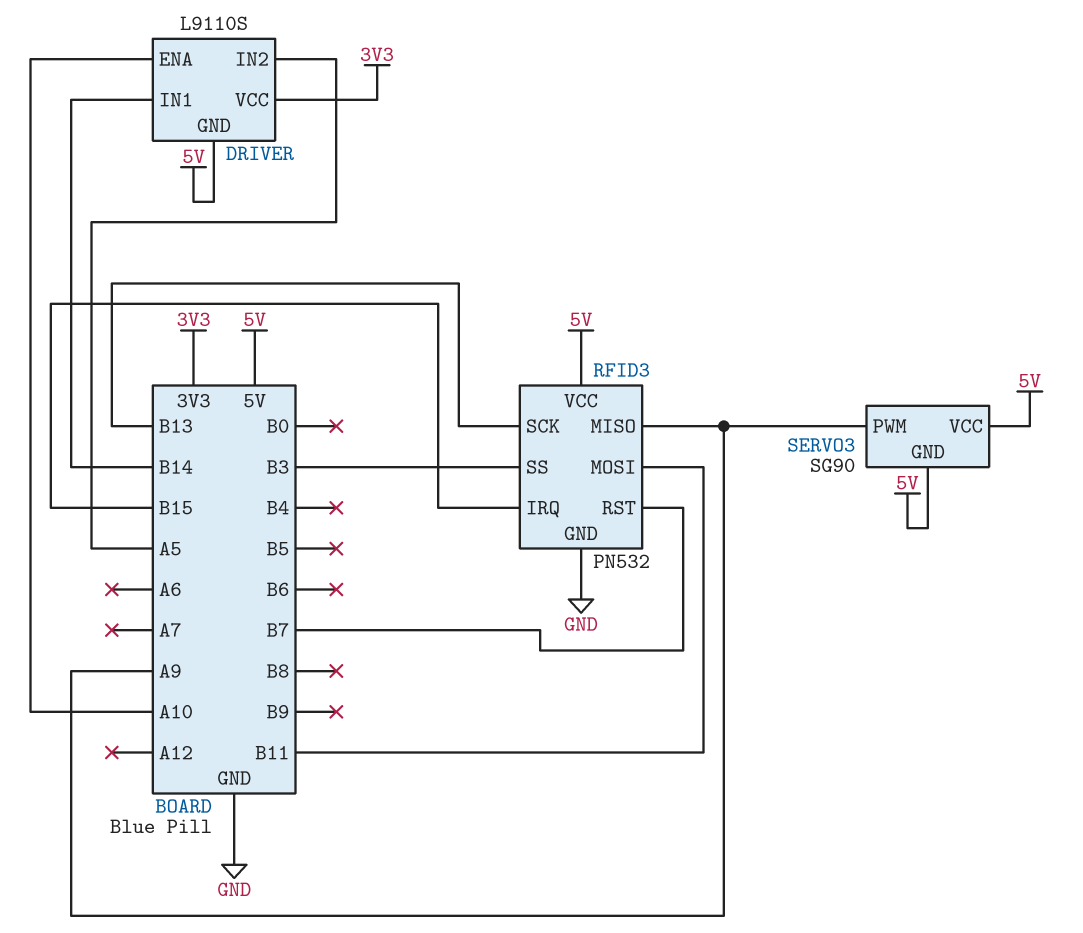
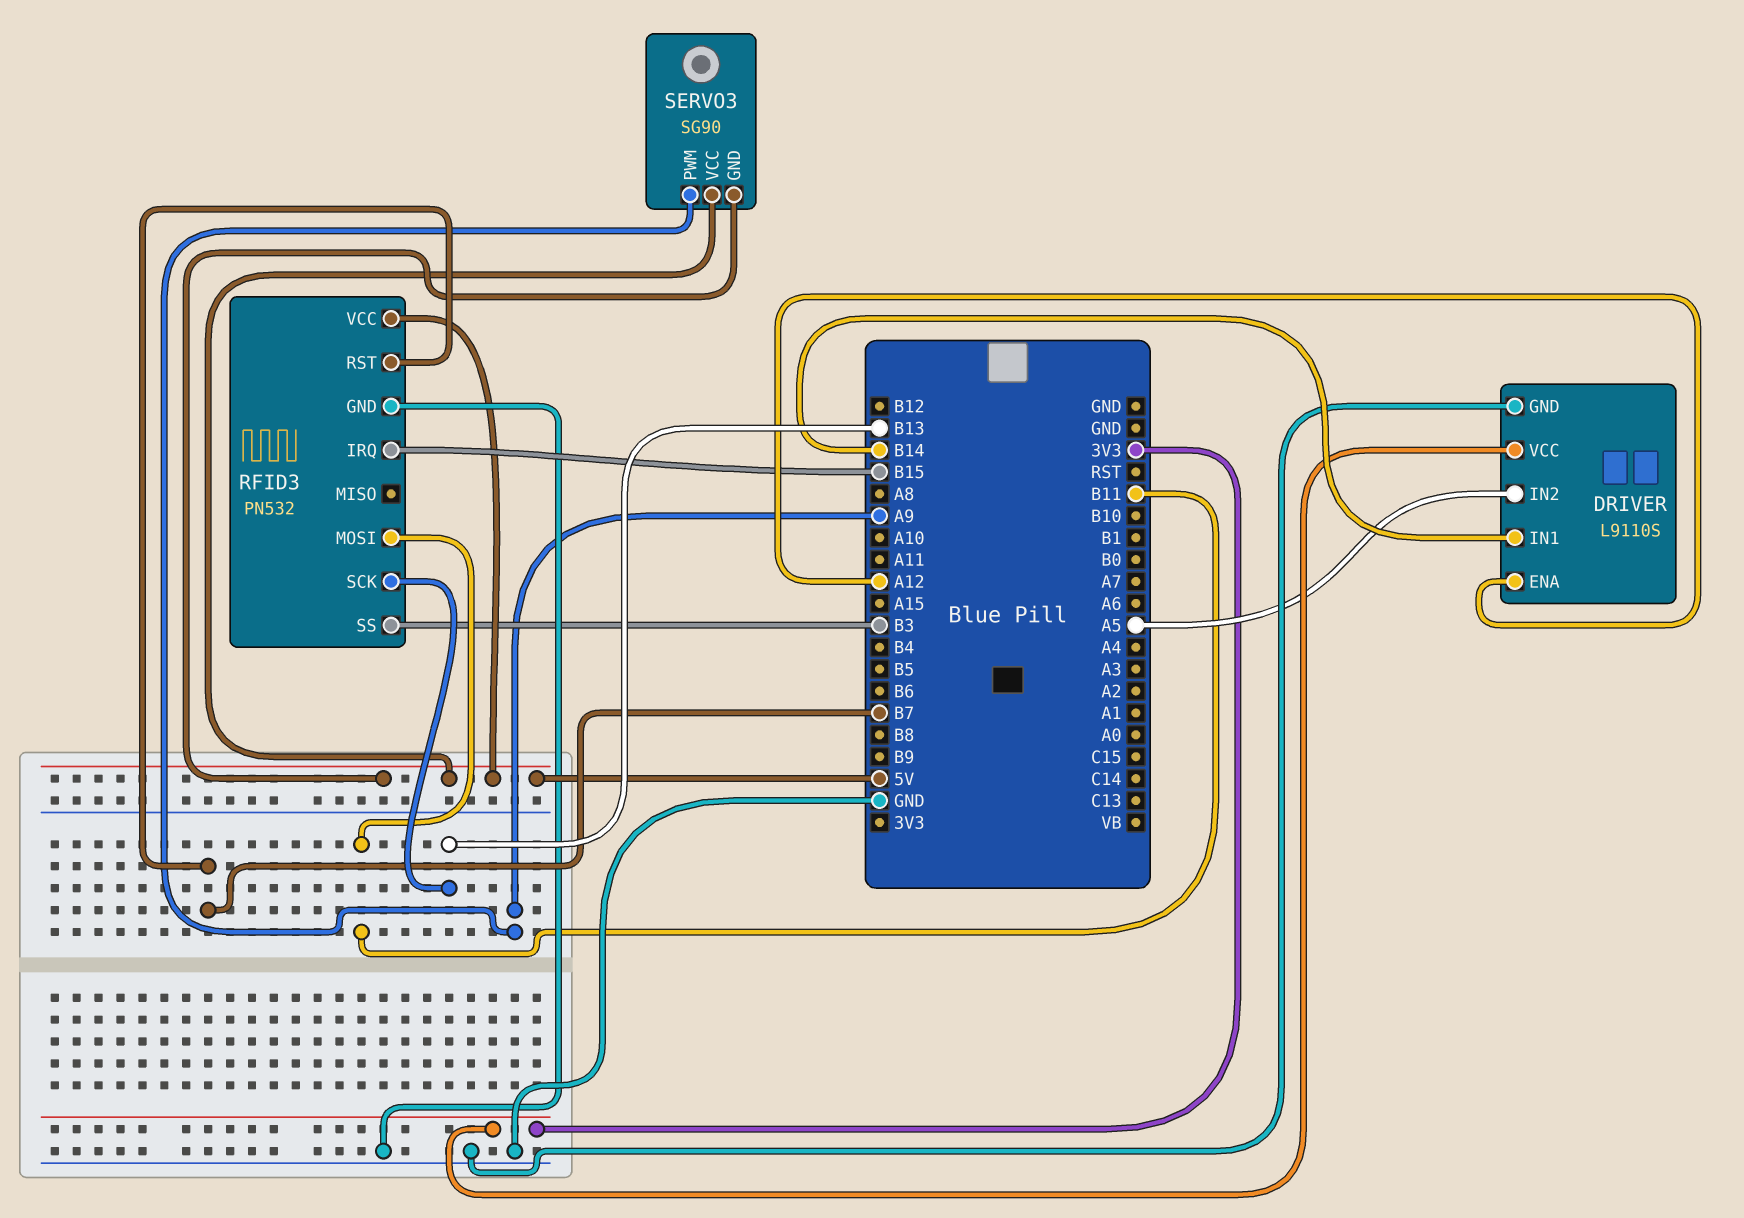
DRIVER pin ENA: A10 -> A12
DRIVER pin GND: 5V -> GND
RFID3 pin MISO: A9 -> none

